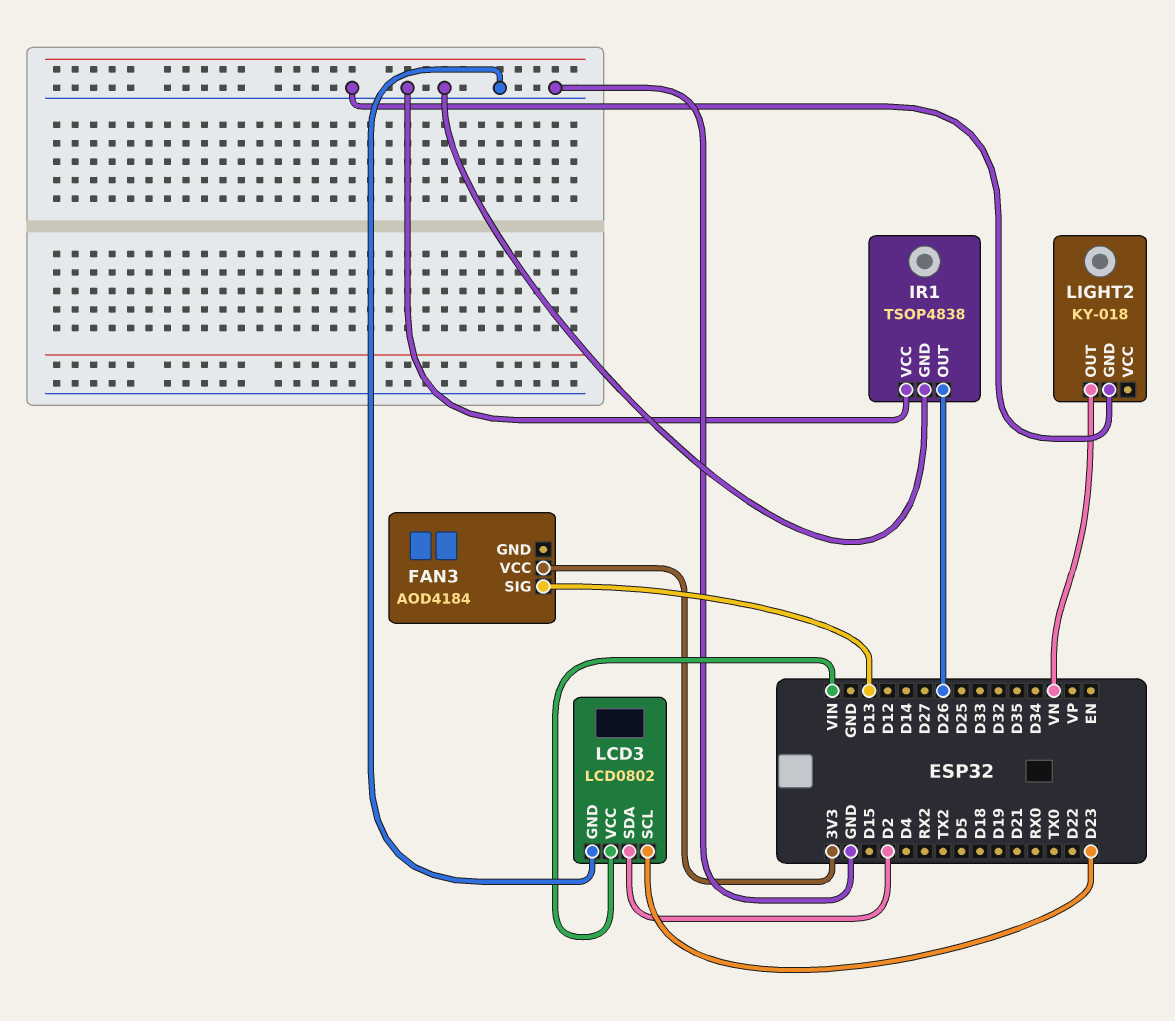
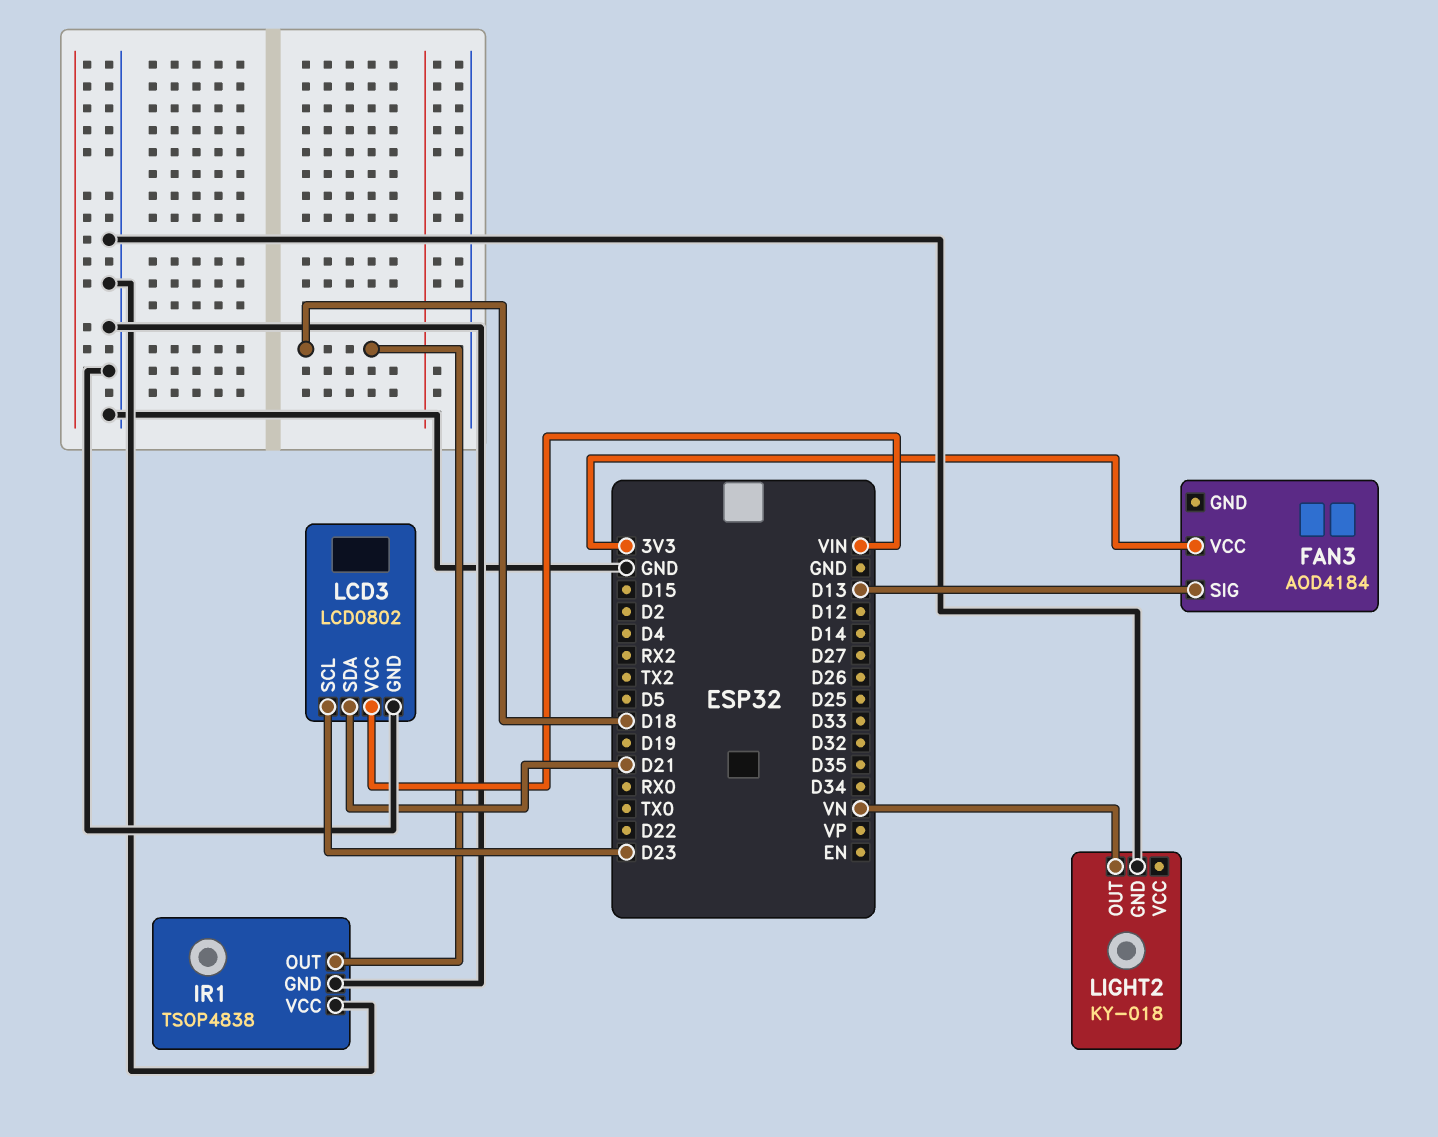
IR1 pin OUT: D26 -> D18
LCD3 pin SDA: D2 -> D21

